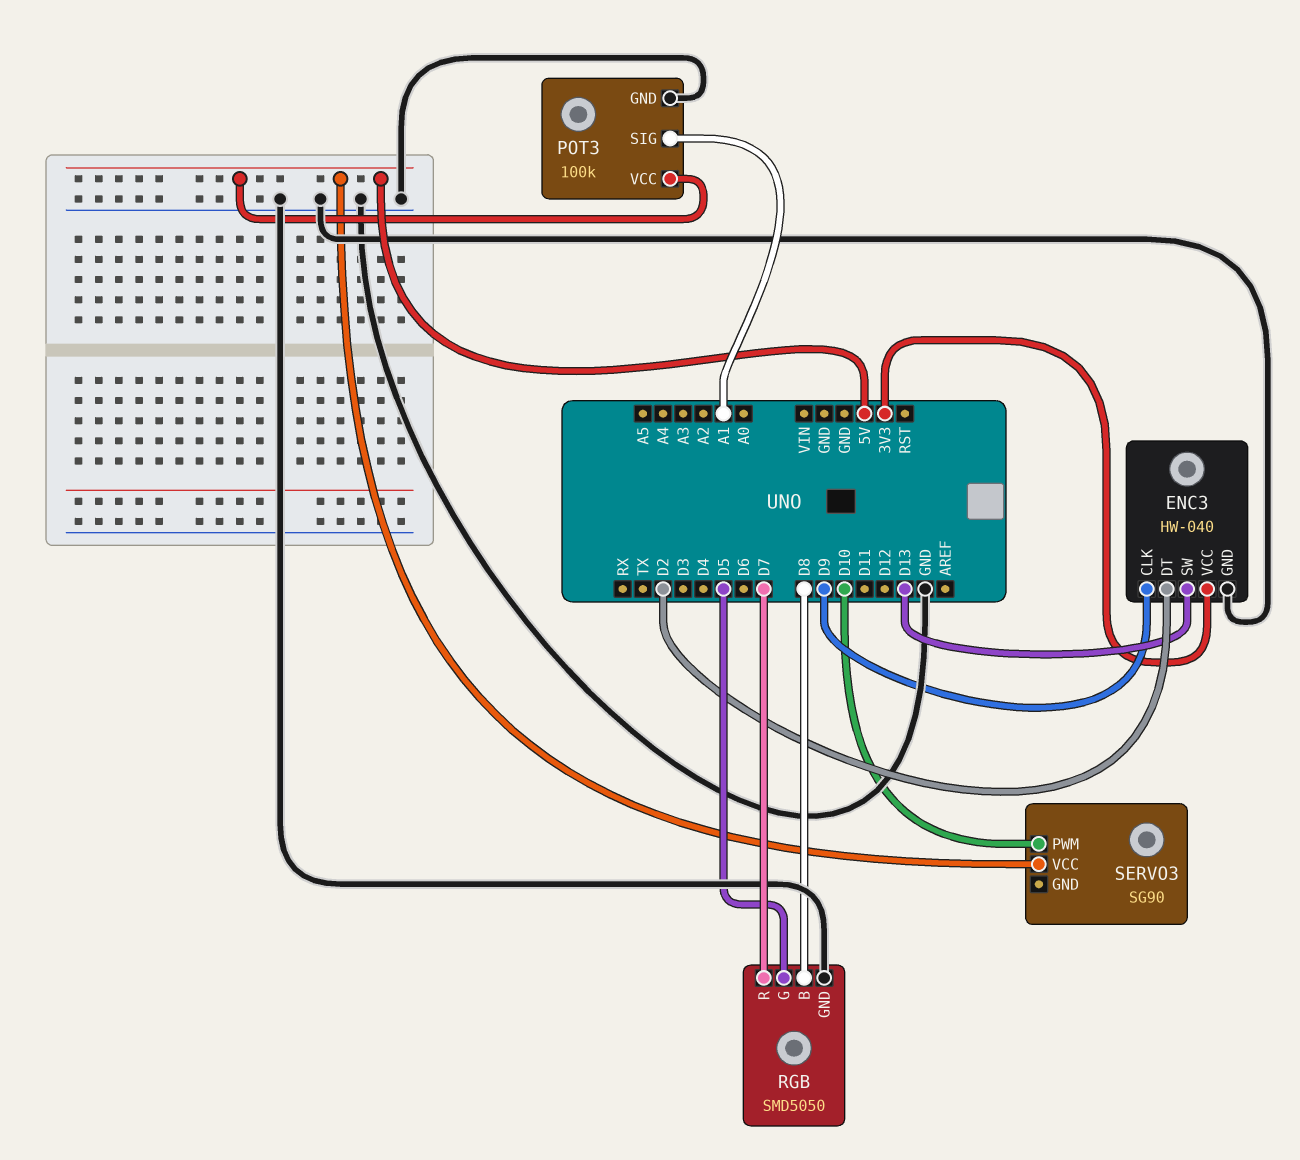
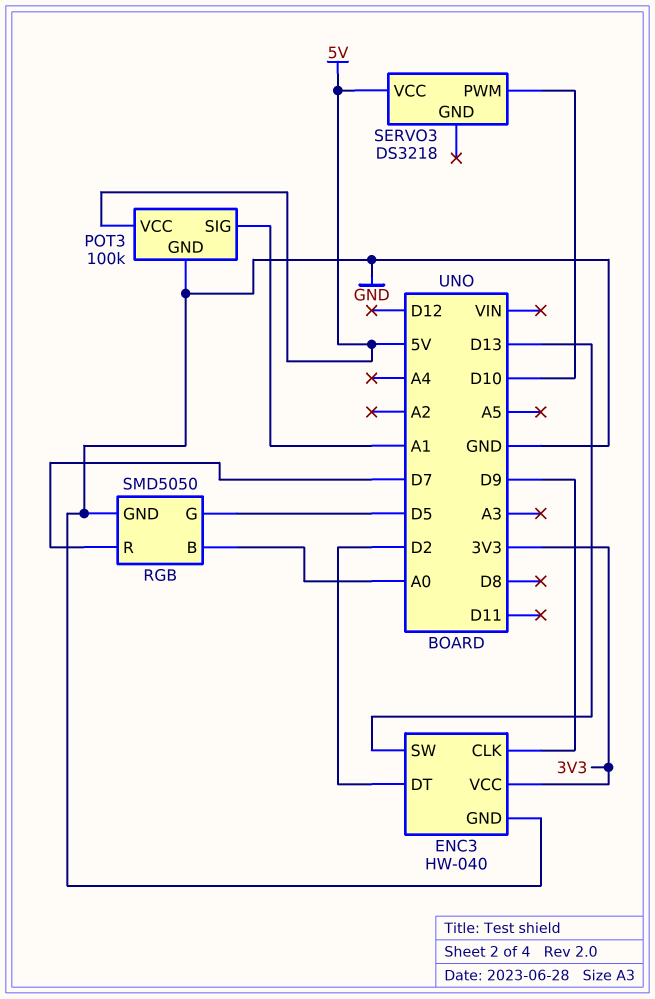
RGB pin B: D8 -> A0
SERVO3: SG90 -> DS3218

